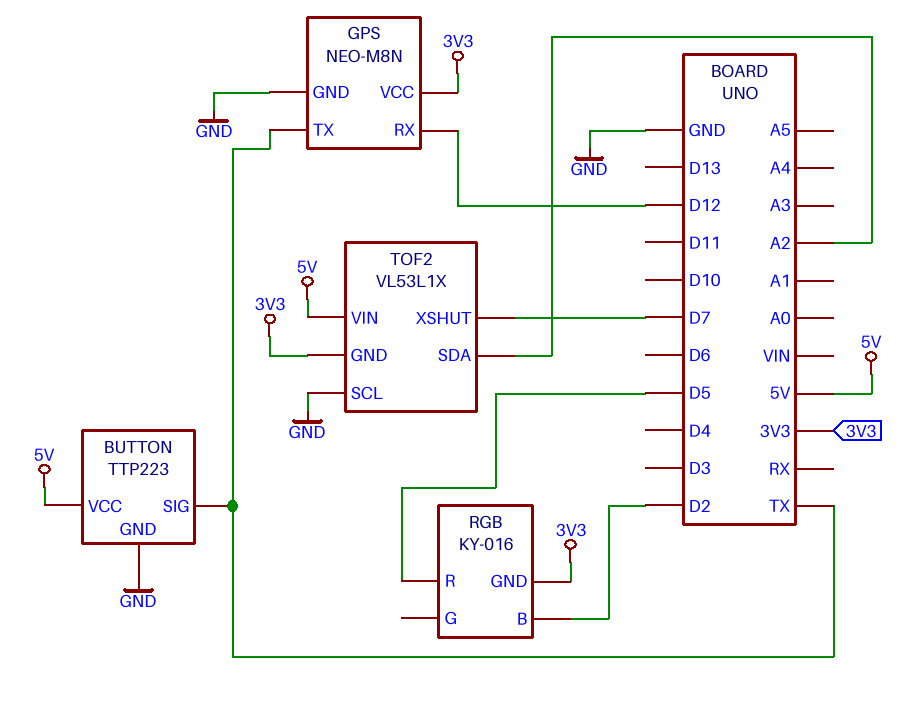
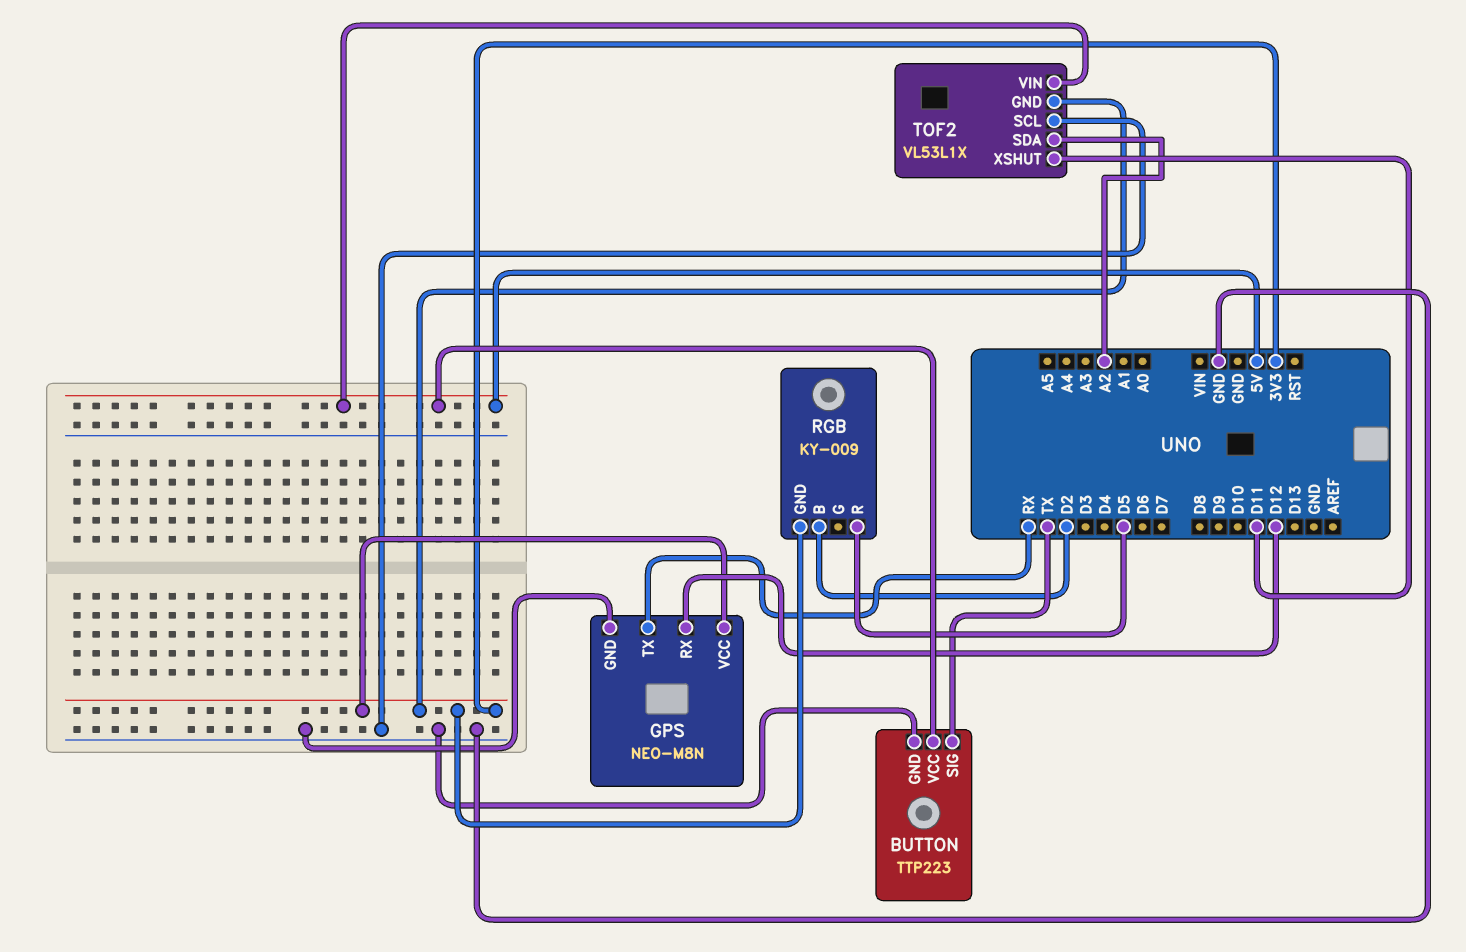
GPS pin TX: TX -> RX
RGB: KY-016 -> KY-009
TOF2 pin XSHUT: D7 -> D11

